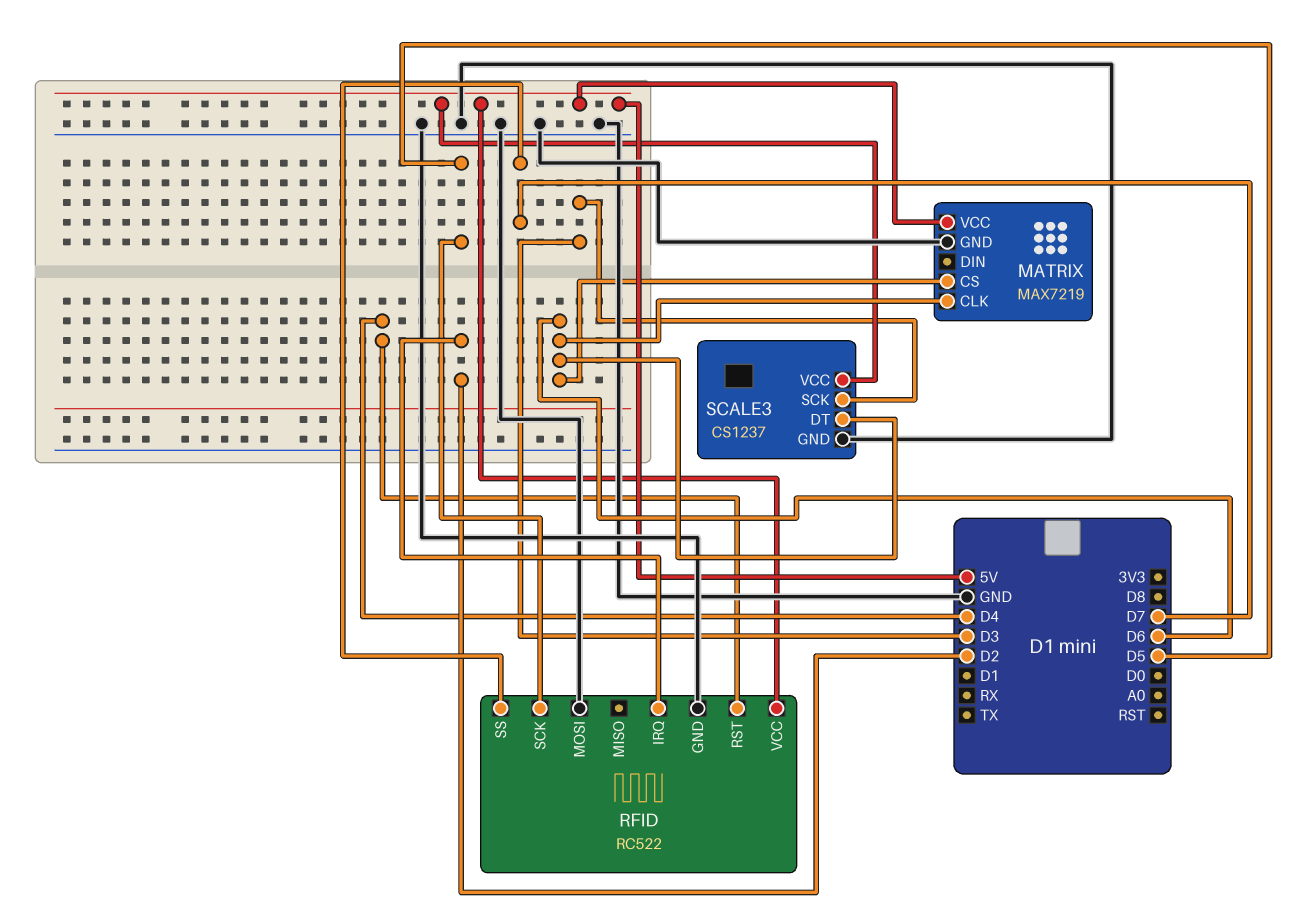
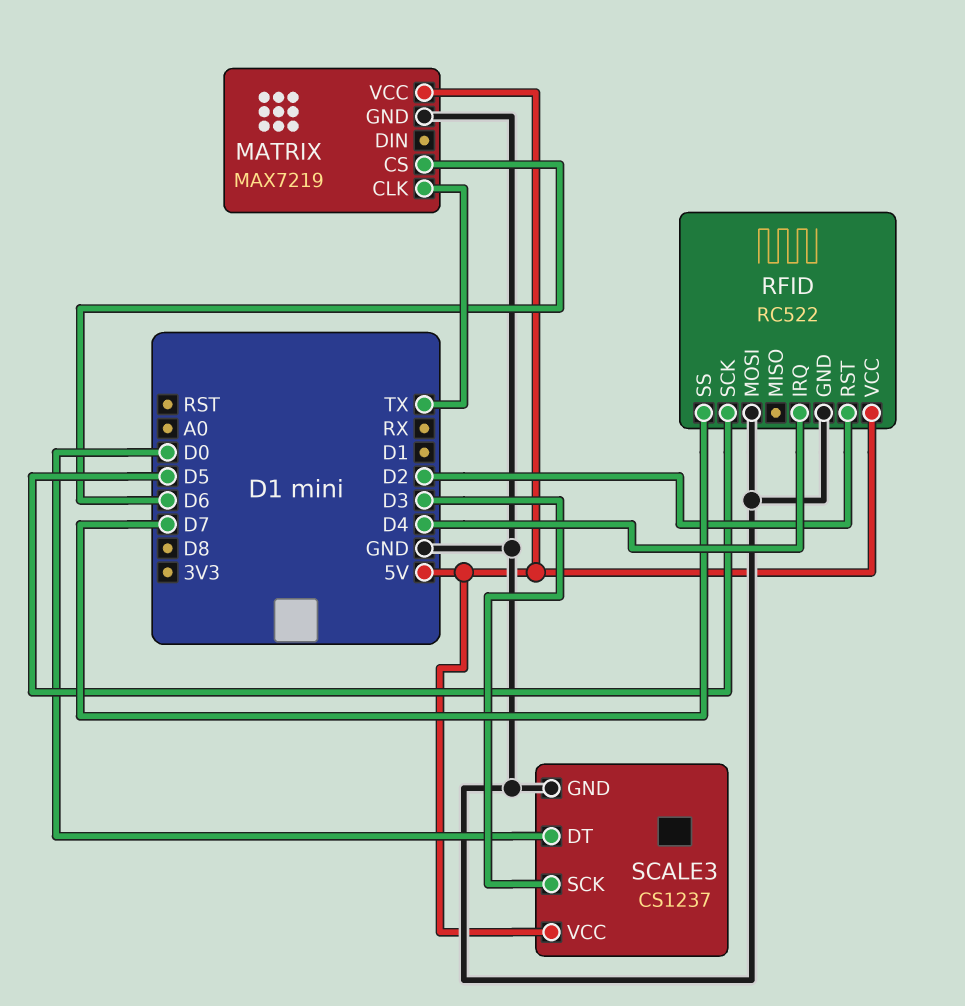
MATRIX pin CLK: D6 -> TX
RFID pin IRQ: D2 -> D4
RFID pin RST: D4 -> D2
SCALE3 pin DT: D6 -> D0

